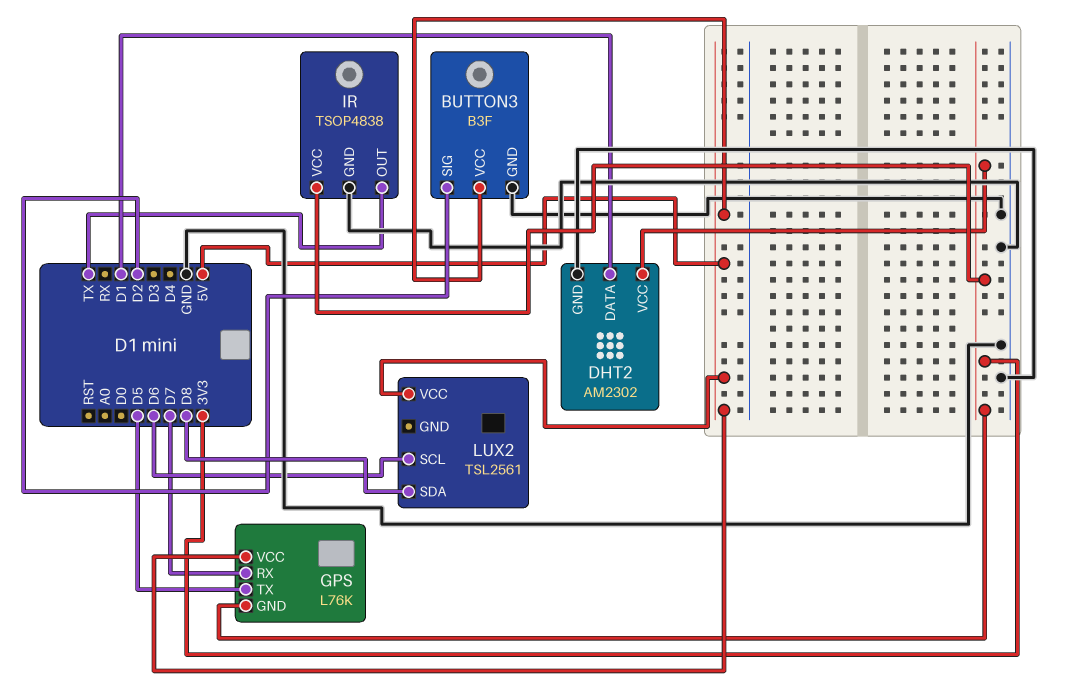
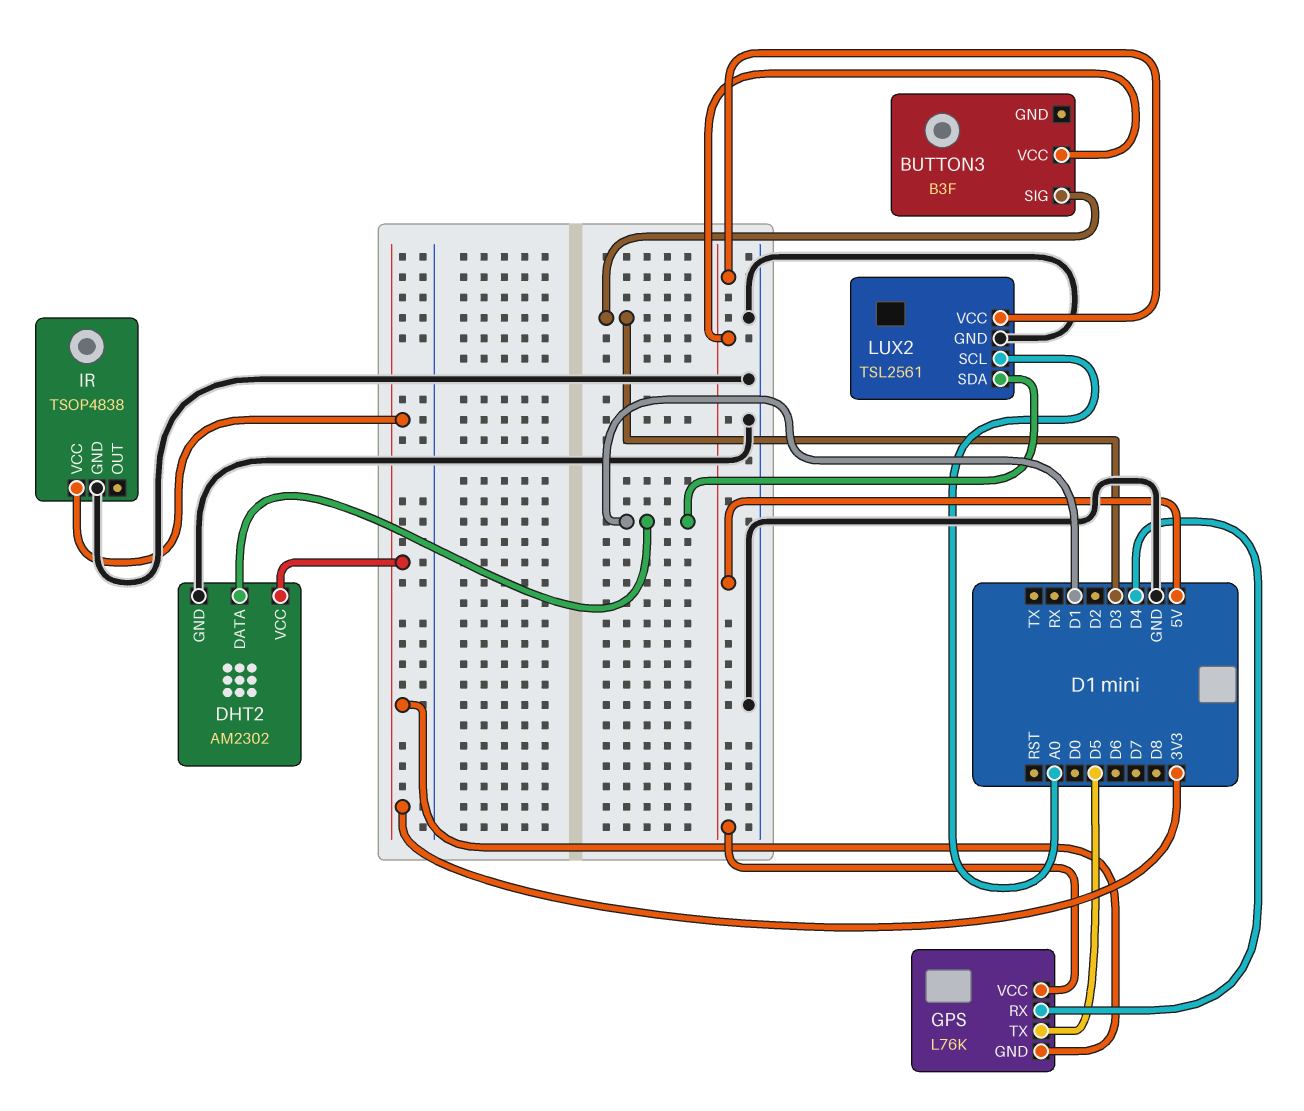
BUTTON3 pin GND: GND -> none
BUTTON3 pin SIG: D2 -> D3
GPS pin RX: D7 -> D4
IR pin OUT: TX -> none
LUX2 pin GND: none -> GND
LUX2 pin SCL: D6 -> A0
LUX2 pin SDA: D8 -> D1

